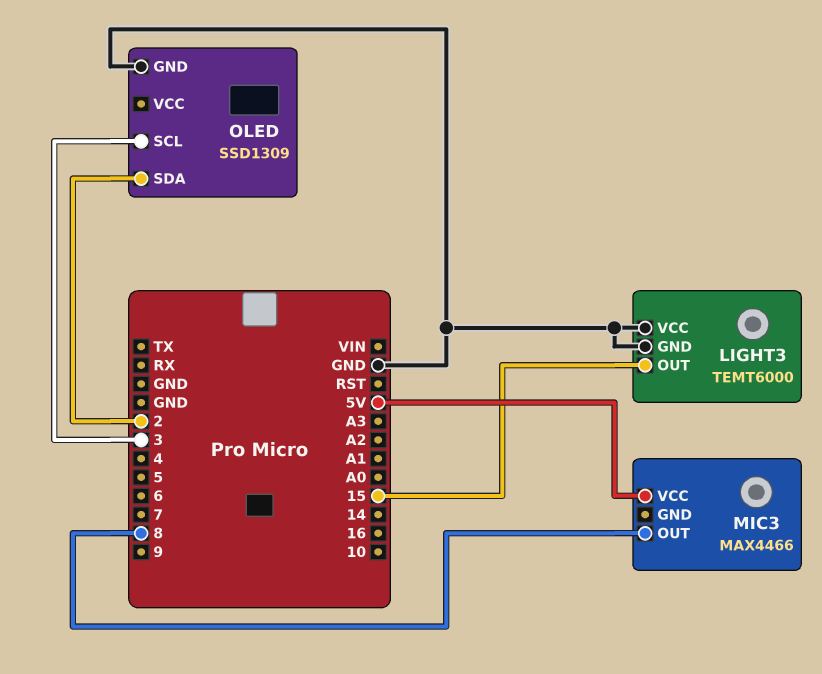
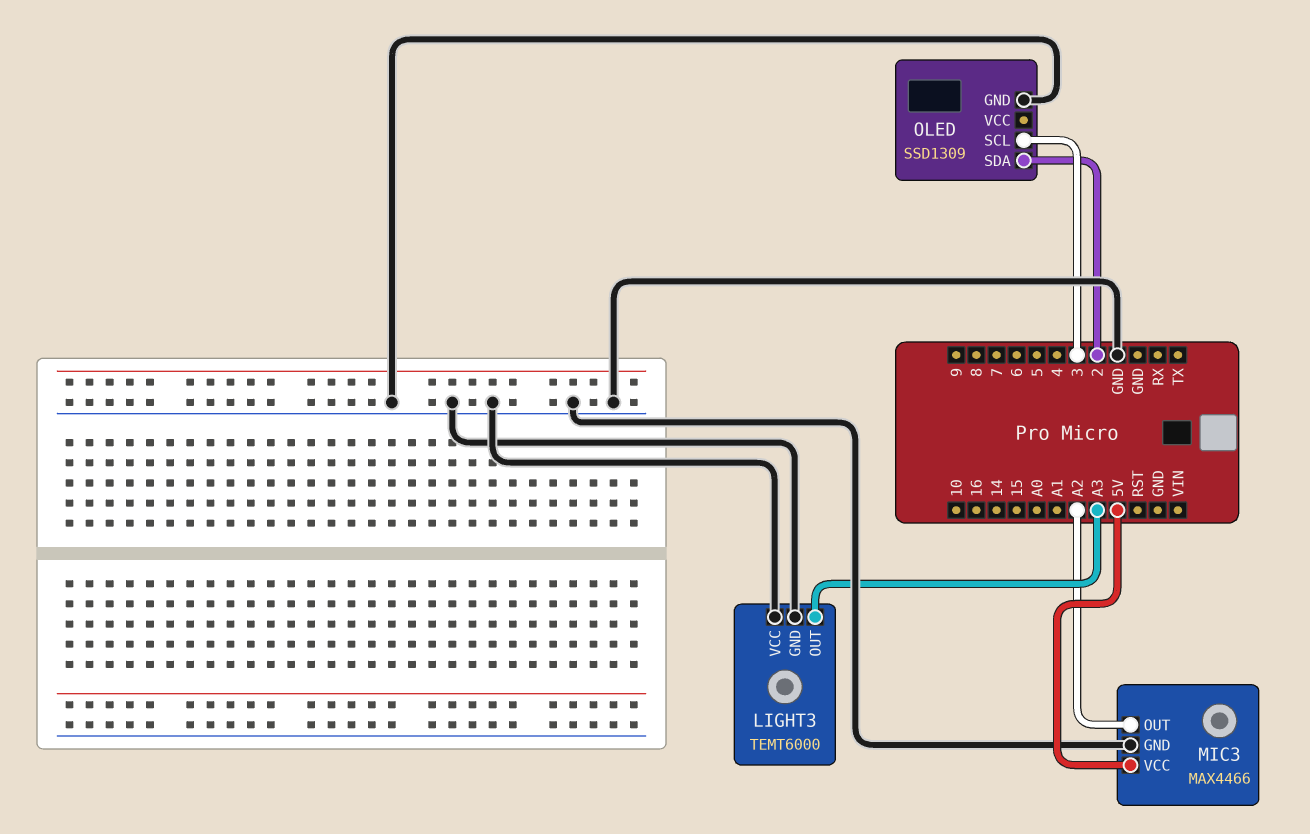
LIGHT3 pin OUT: 15 -> A3
MIC3 pin GND: none -> GND
MIC3 pin OUT: 8 -> A2

